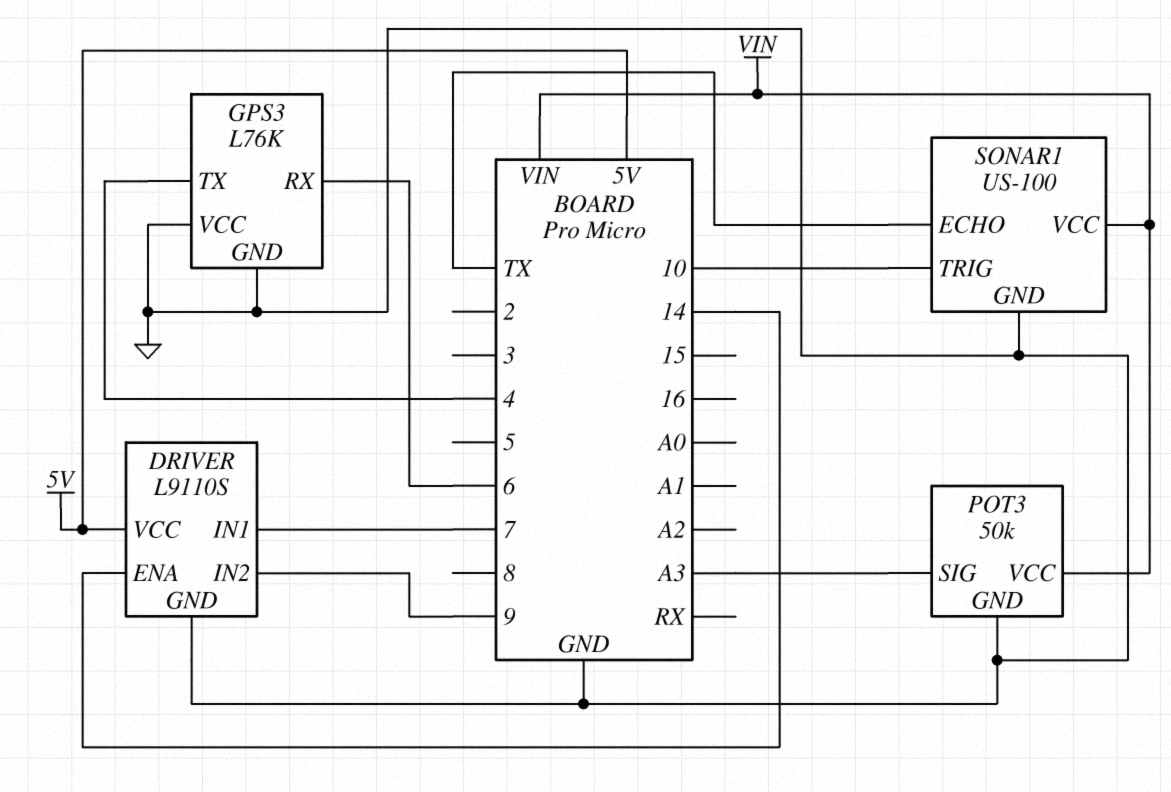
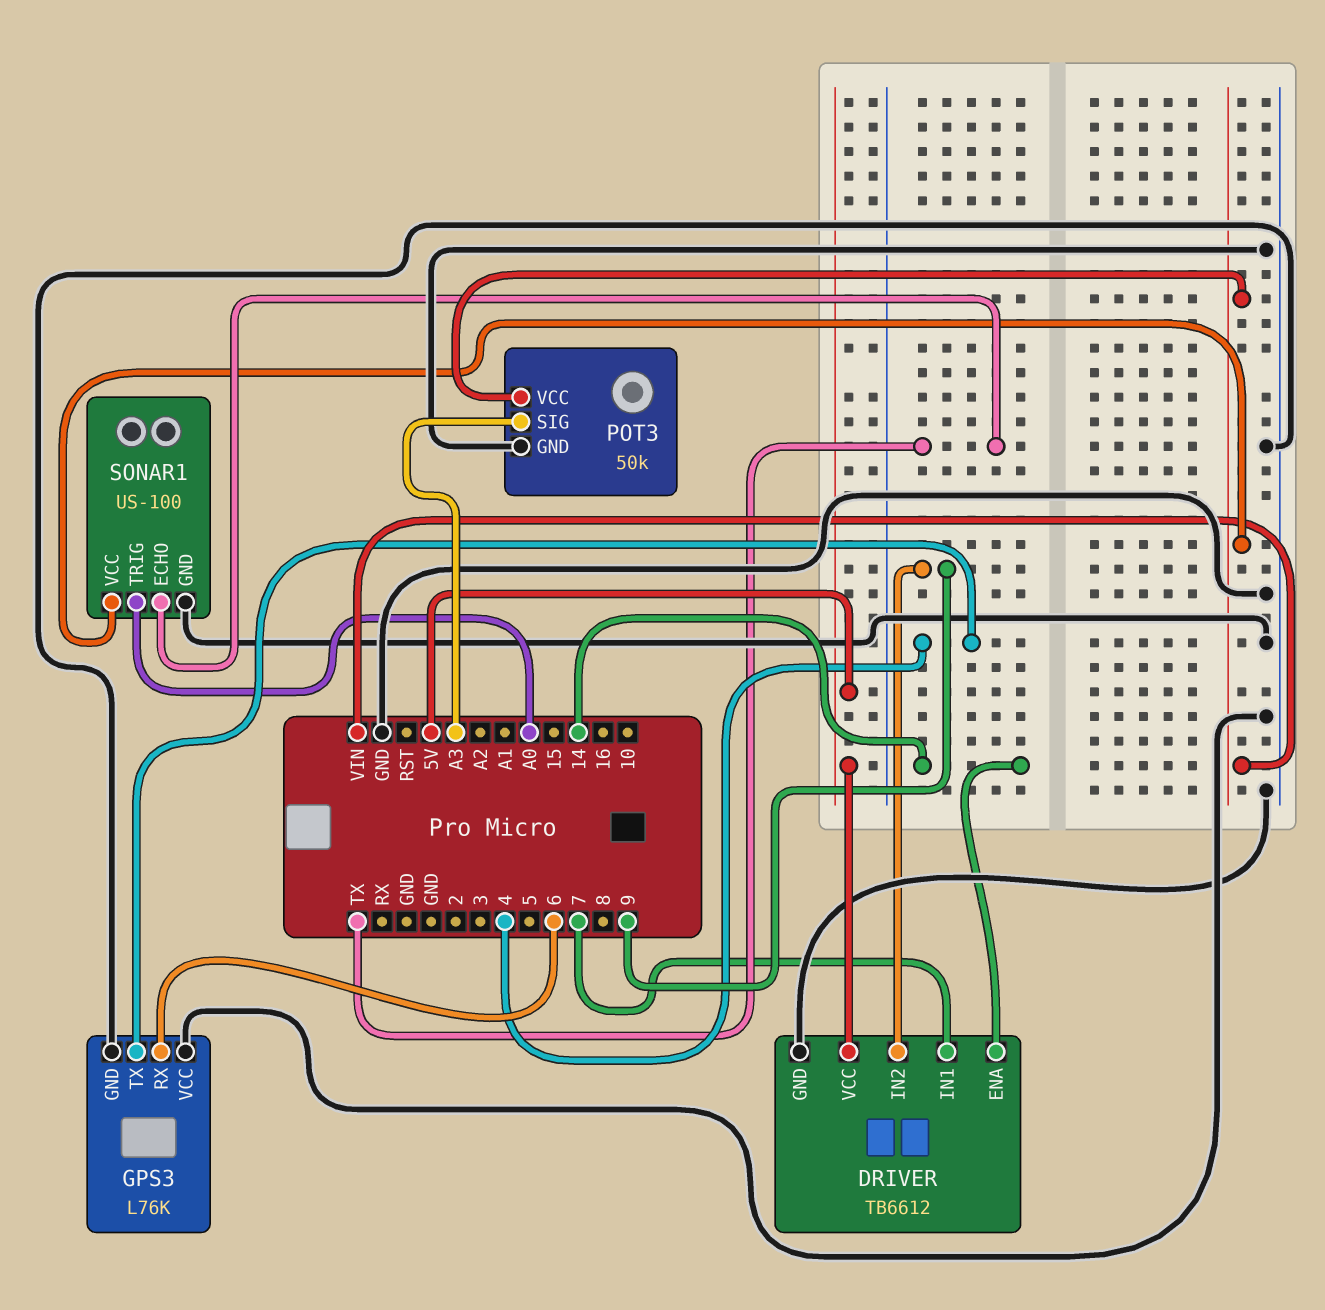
DRIVER: L9110S -> TB6612
SONAR1 pin TRIG: 10 -> A0

